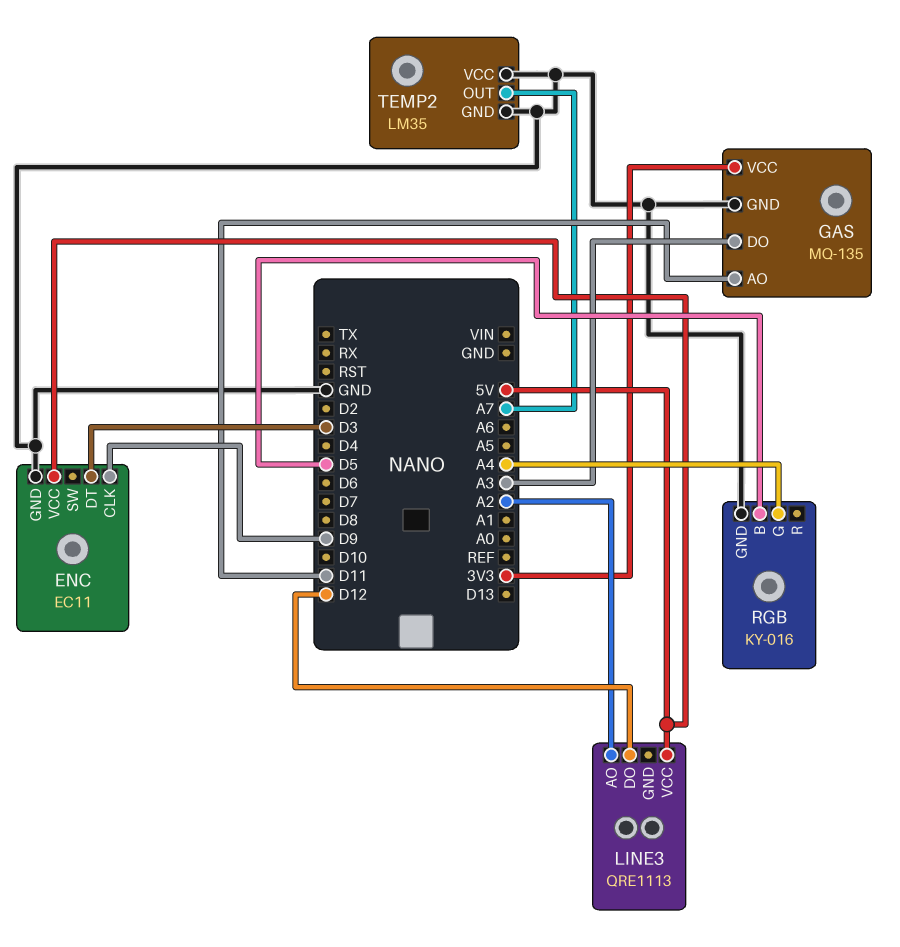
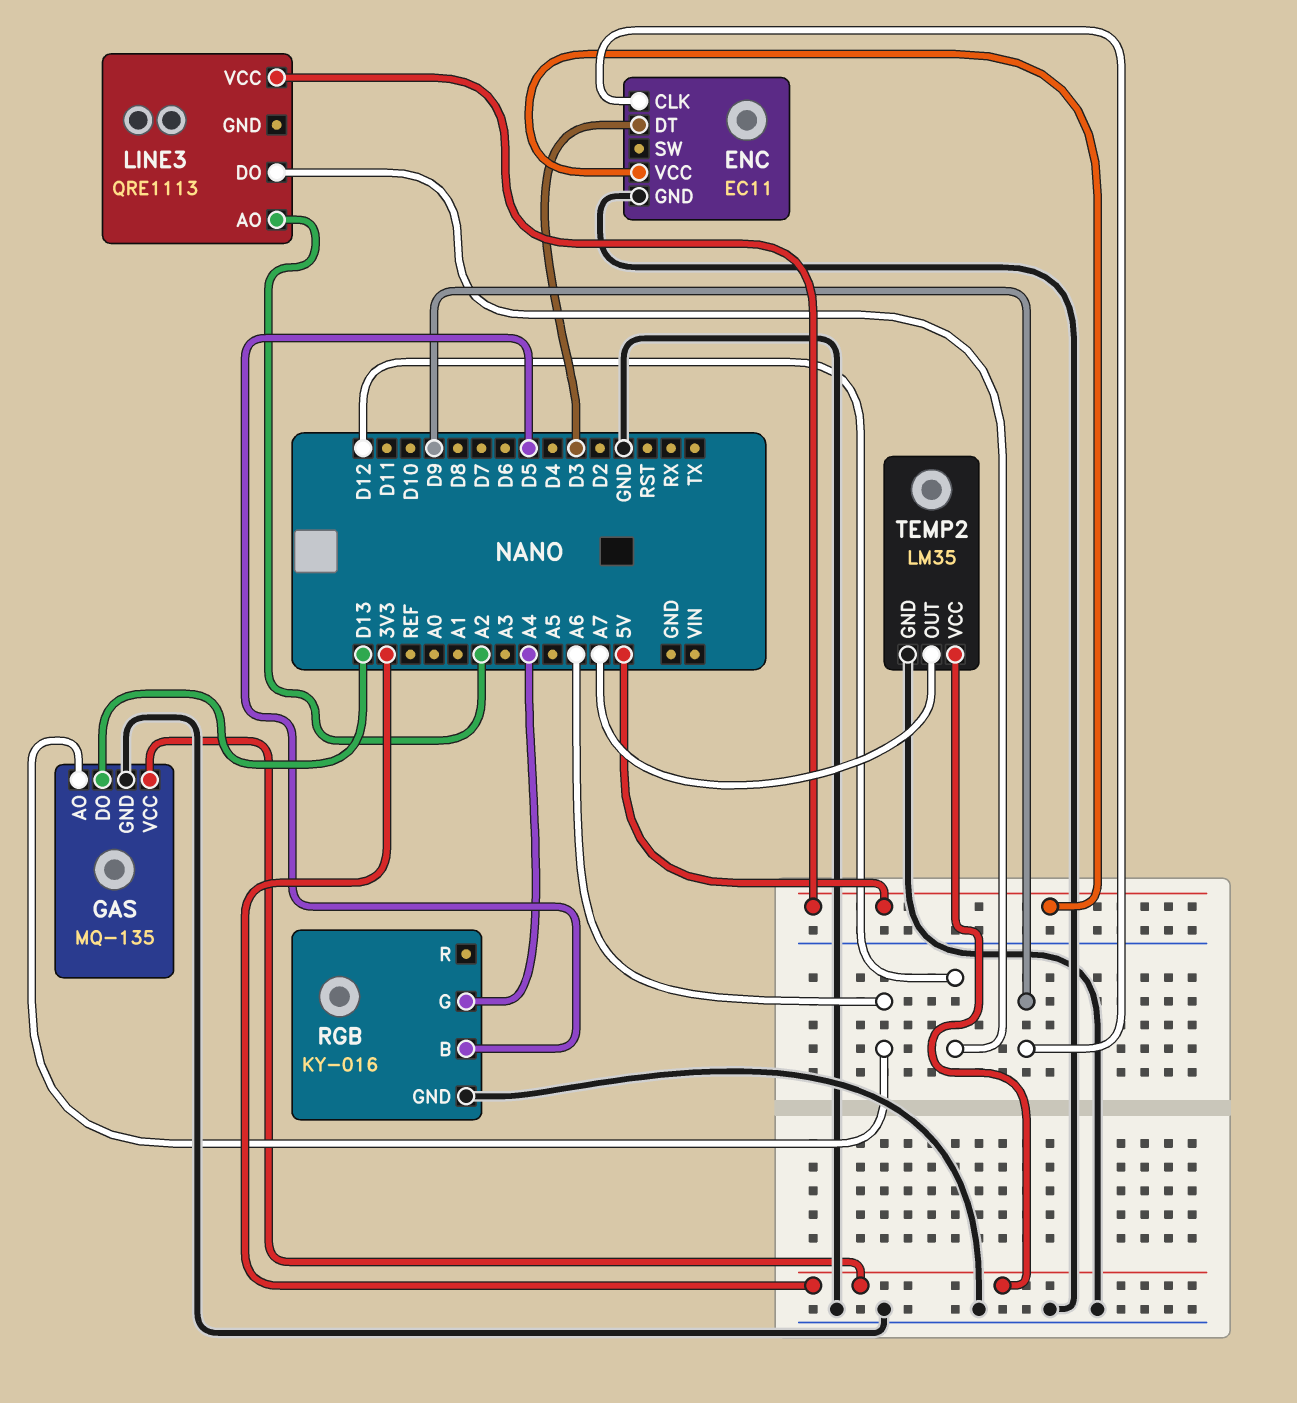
GAS pin AO: D11 -> A6
GAS pin DO: A3 -> D13
TEMP2 pin VCC: GND -> 3V3

